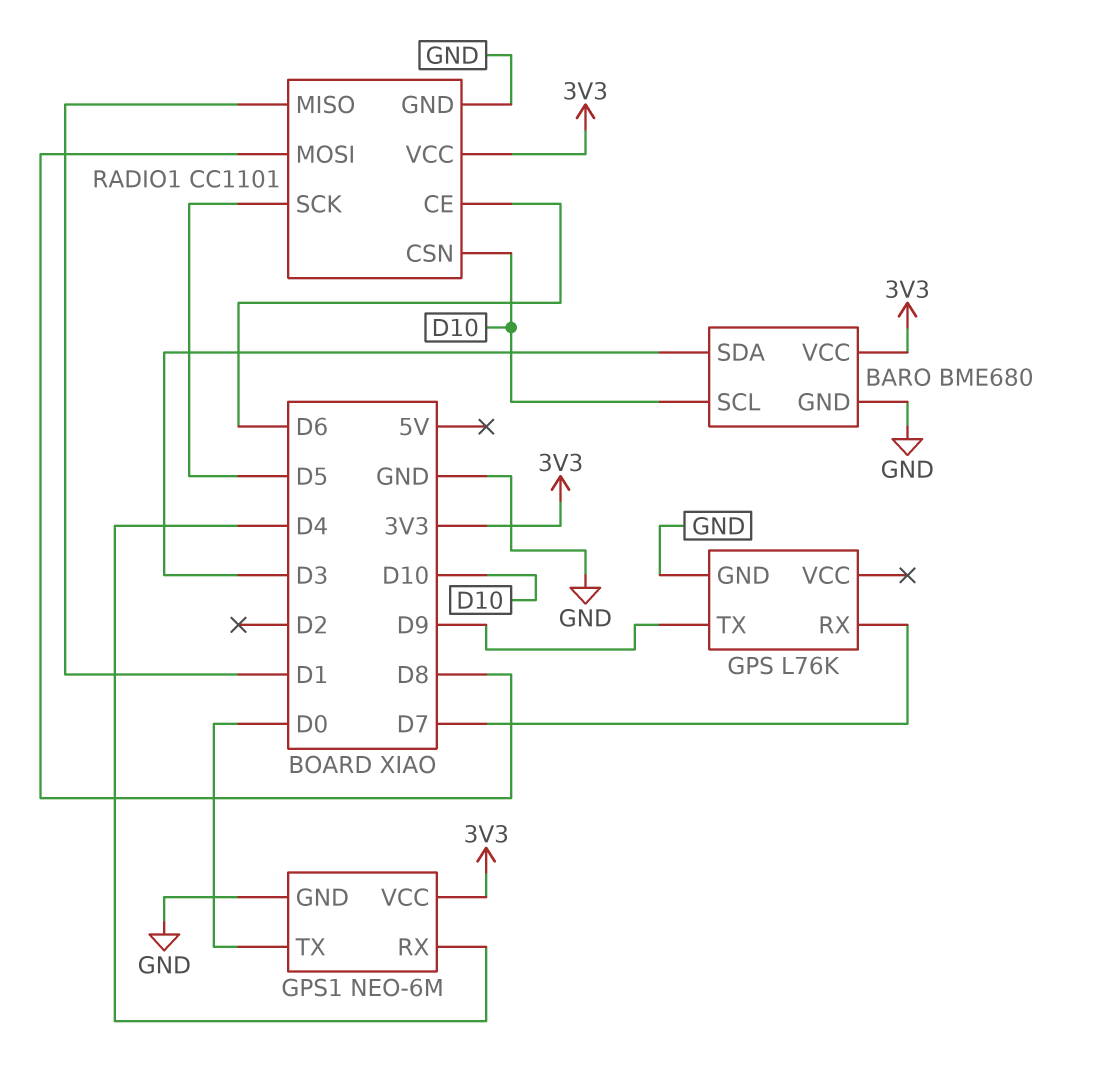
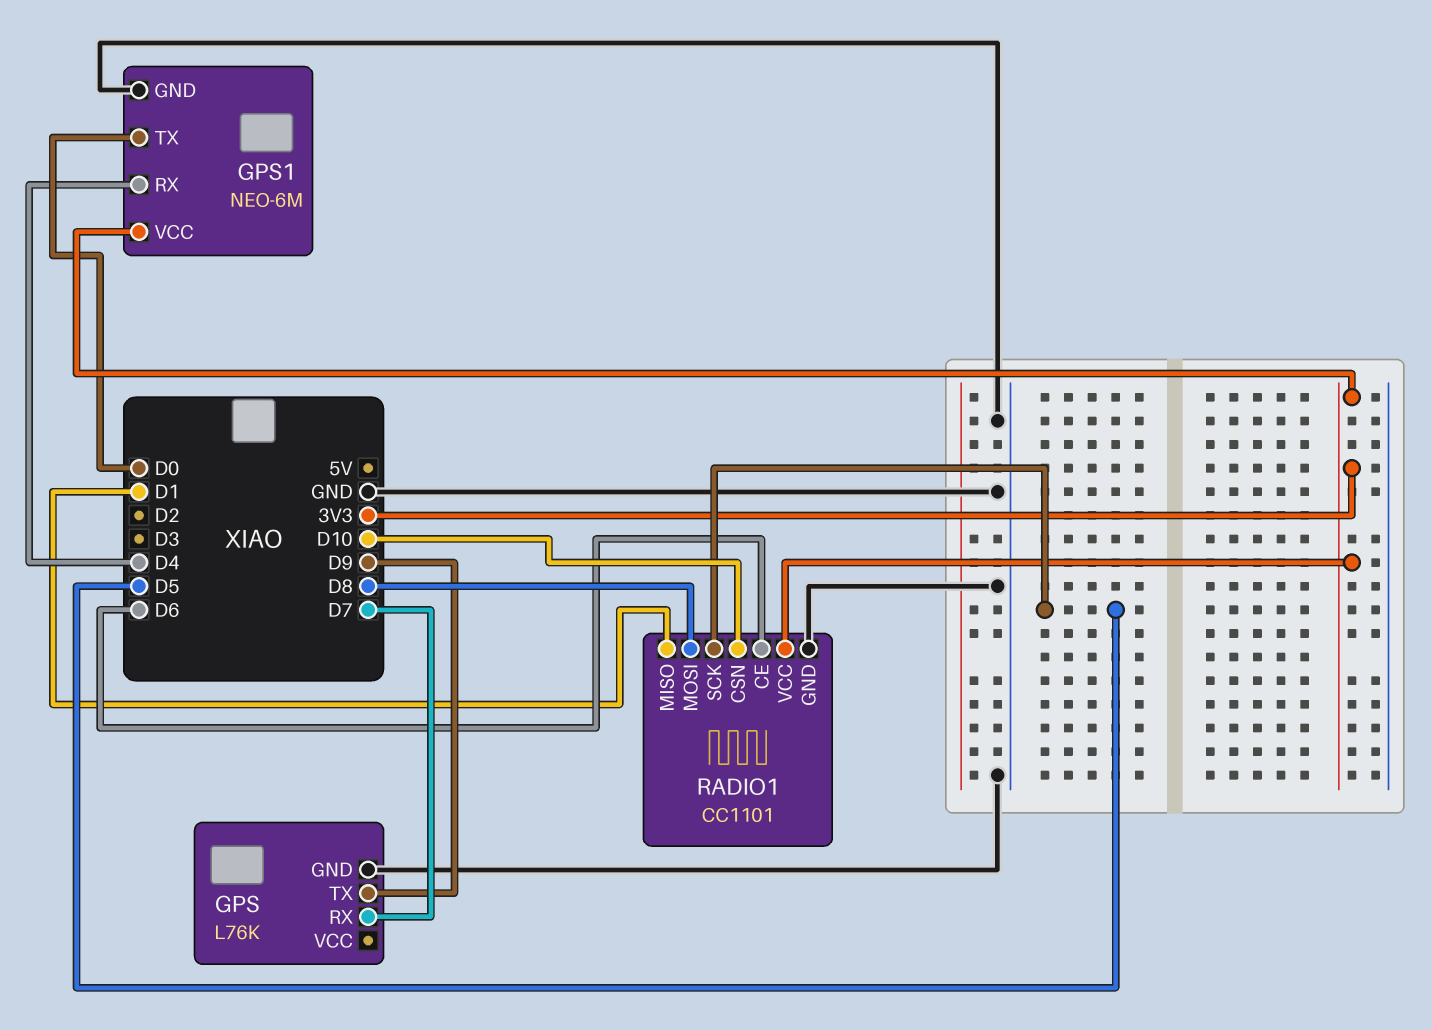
BARO: BME680 -> none
BARO pin GND: GND -> none
BARO pin SCL: D10 -> none
BARO pin SDA: D3 -> none
BARO pin VCC: 3V3 -> none

